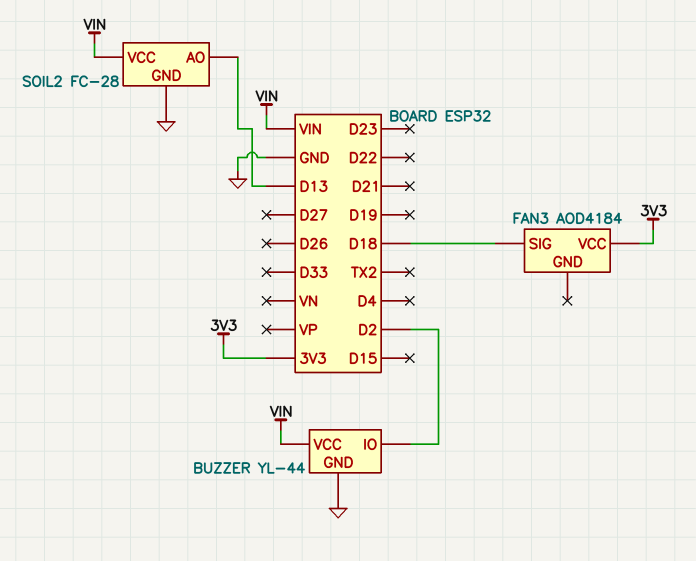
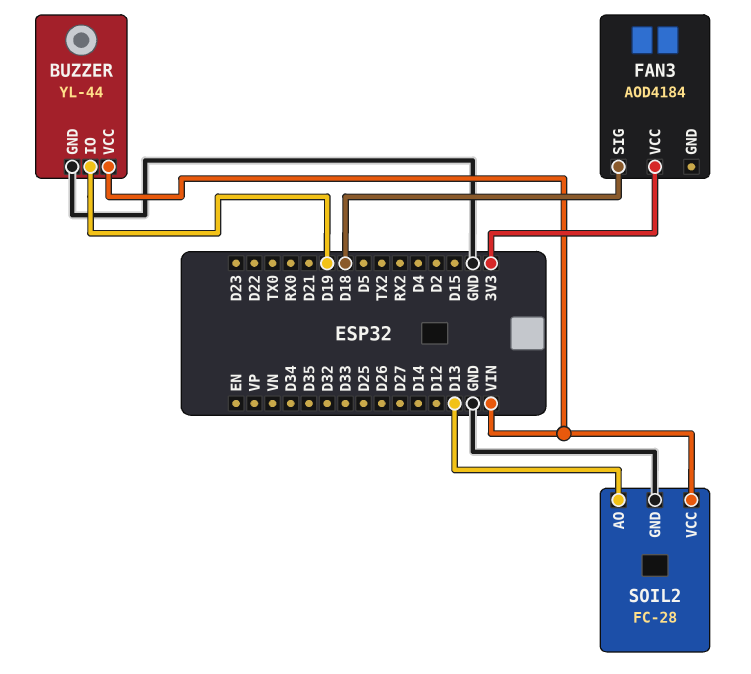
BUZZER pin IO: D2 -> D19

